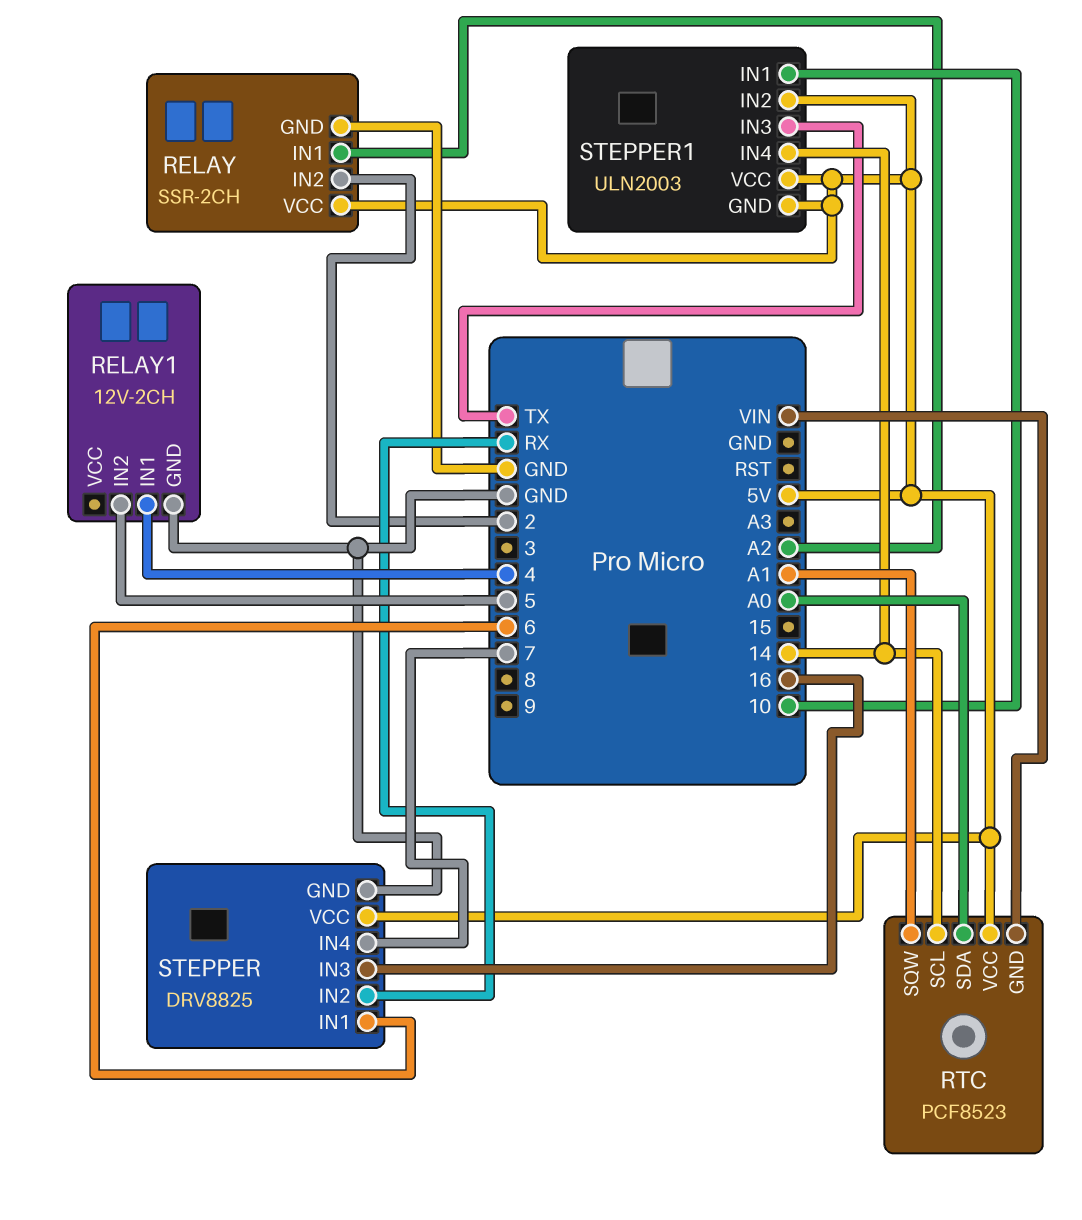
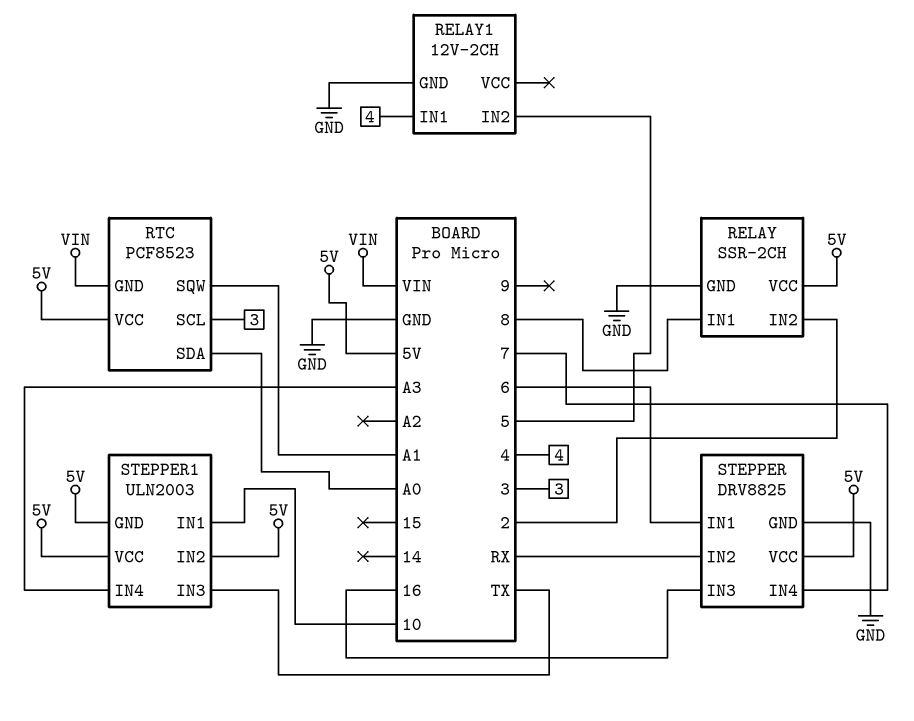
RELAY pin IN1: A2 -> 8
RTC pin SCL: 14 -> 3
STEPPER1 pin IN4: 14 -> A3

